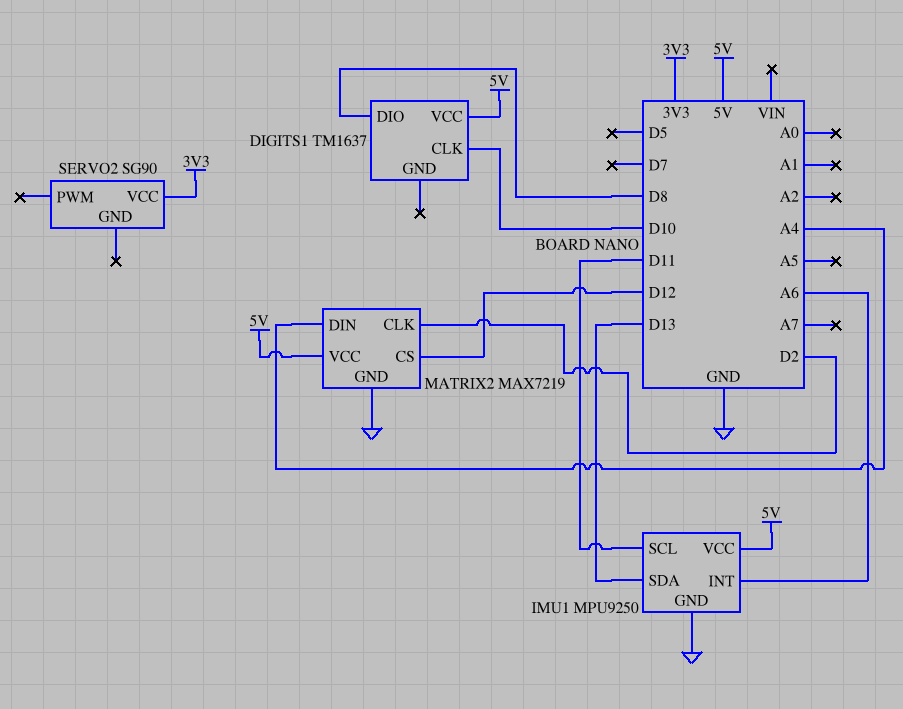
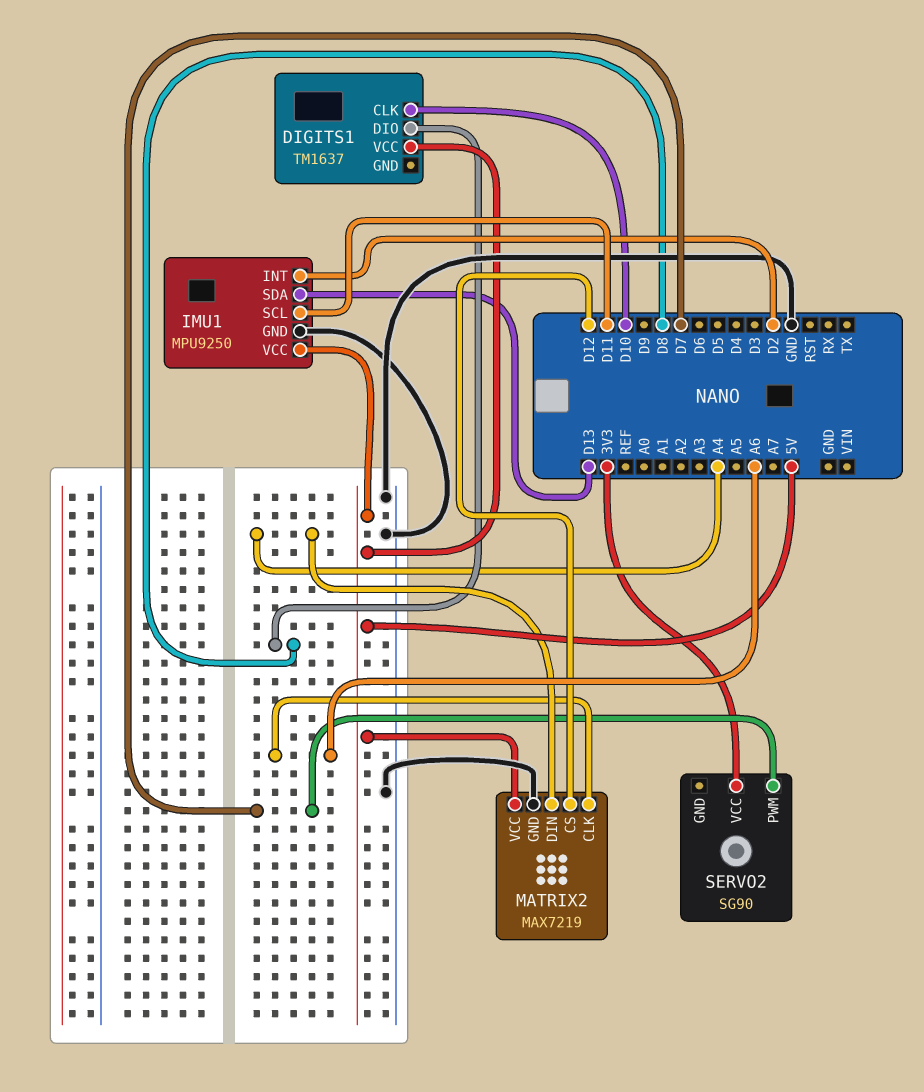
IMU1 pin INT: A6 -> D2
MATRIX2 pin CLK: D2 -> A6
SERVO2 pin PWM: none -> D7

